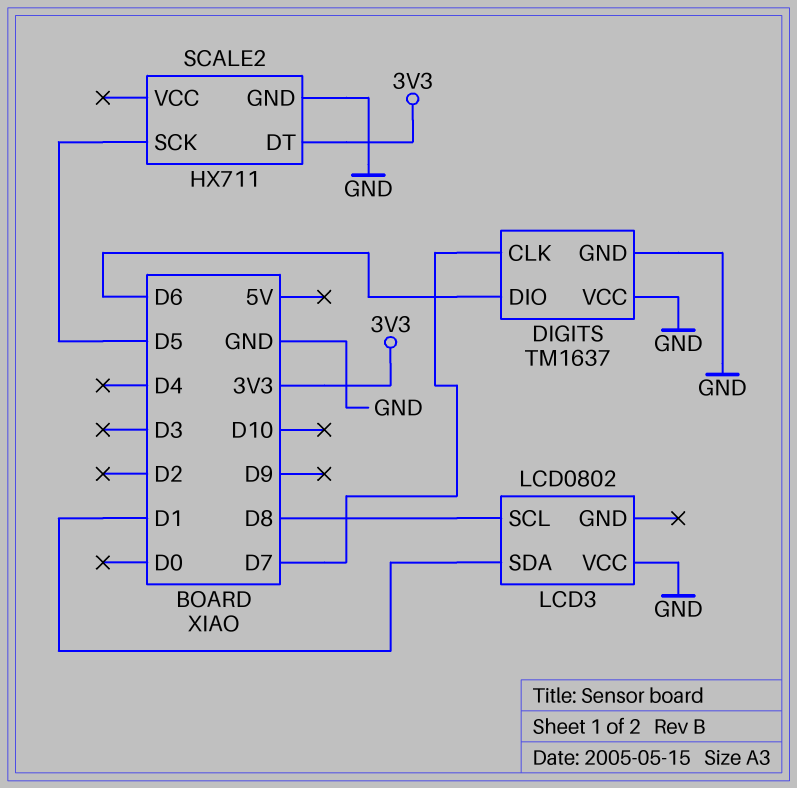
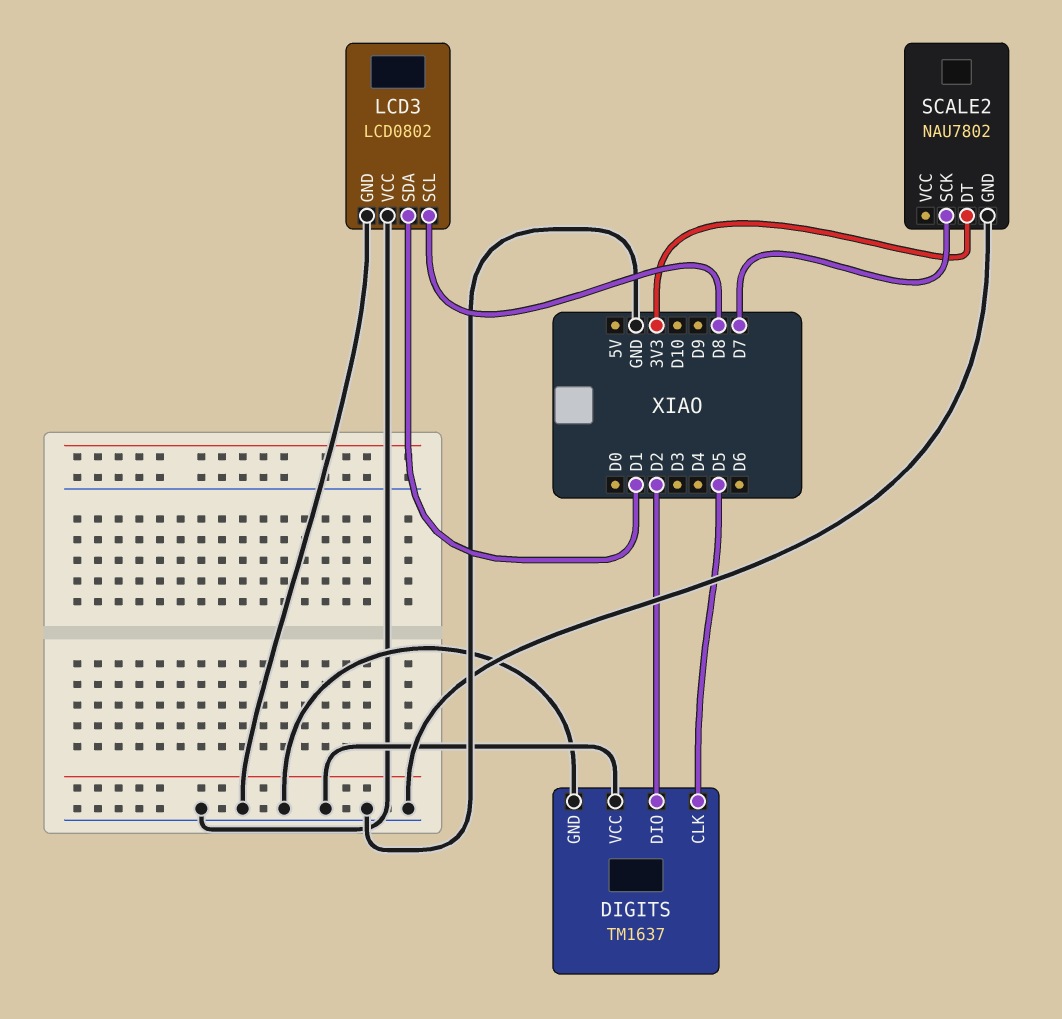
DIGITS pin CLK: D7 -> D5
DIGITS pin DIO: D6 -> D2
LCD3 pin GND: none -> GND
SCALE2: HX711 -> NAU7802
SCALE2 pin SCK: D5 -> D7

